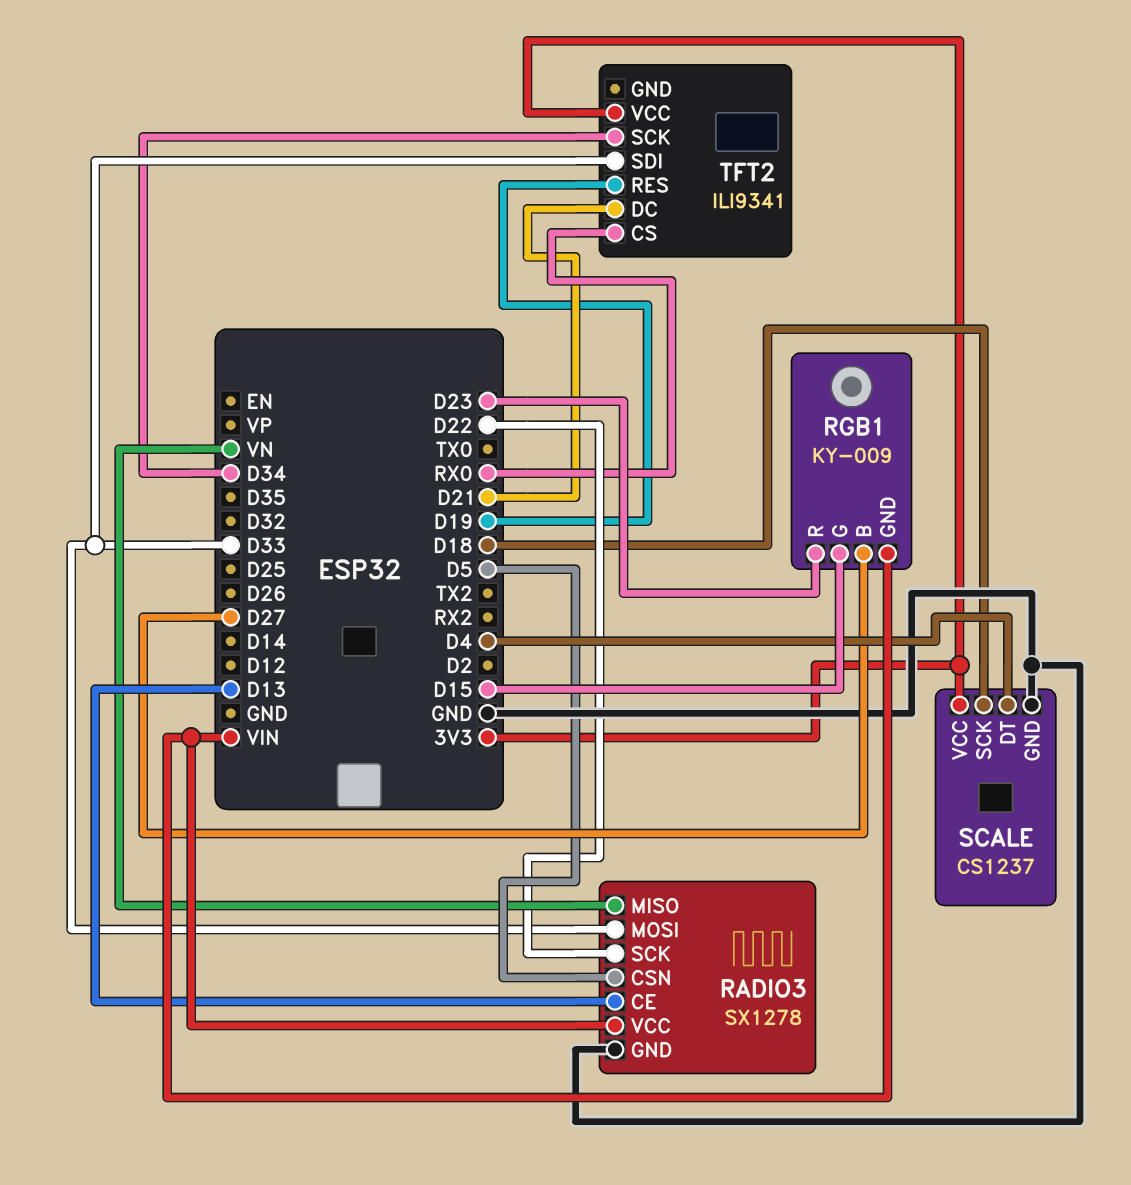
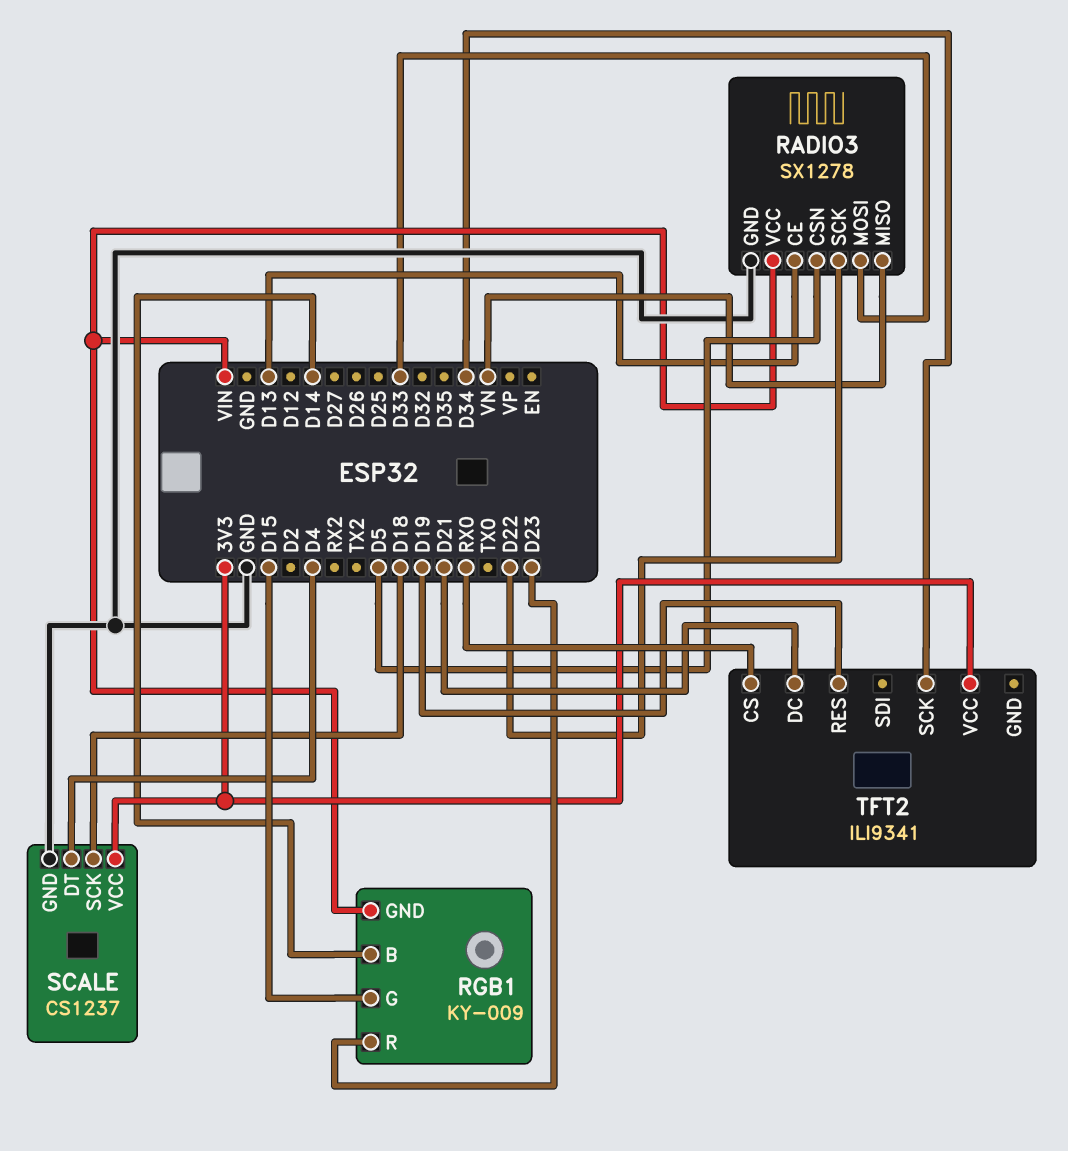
RGB1 pin B: D27 -> D14
TFT2 pin SDI: D33 -> none

